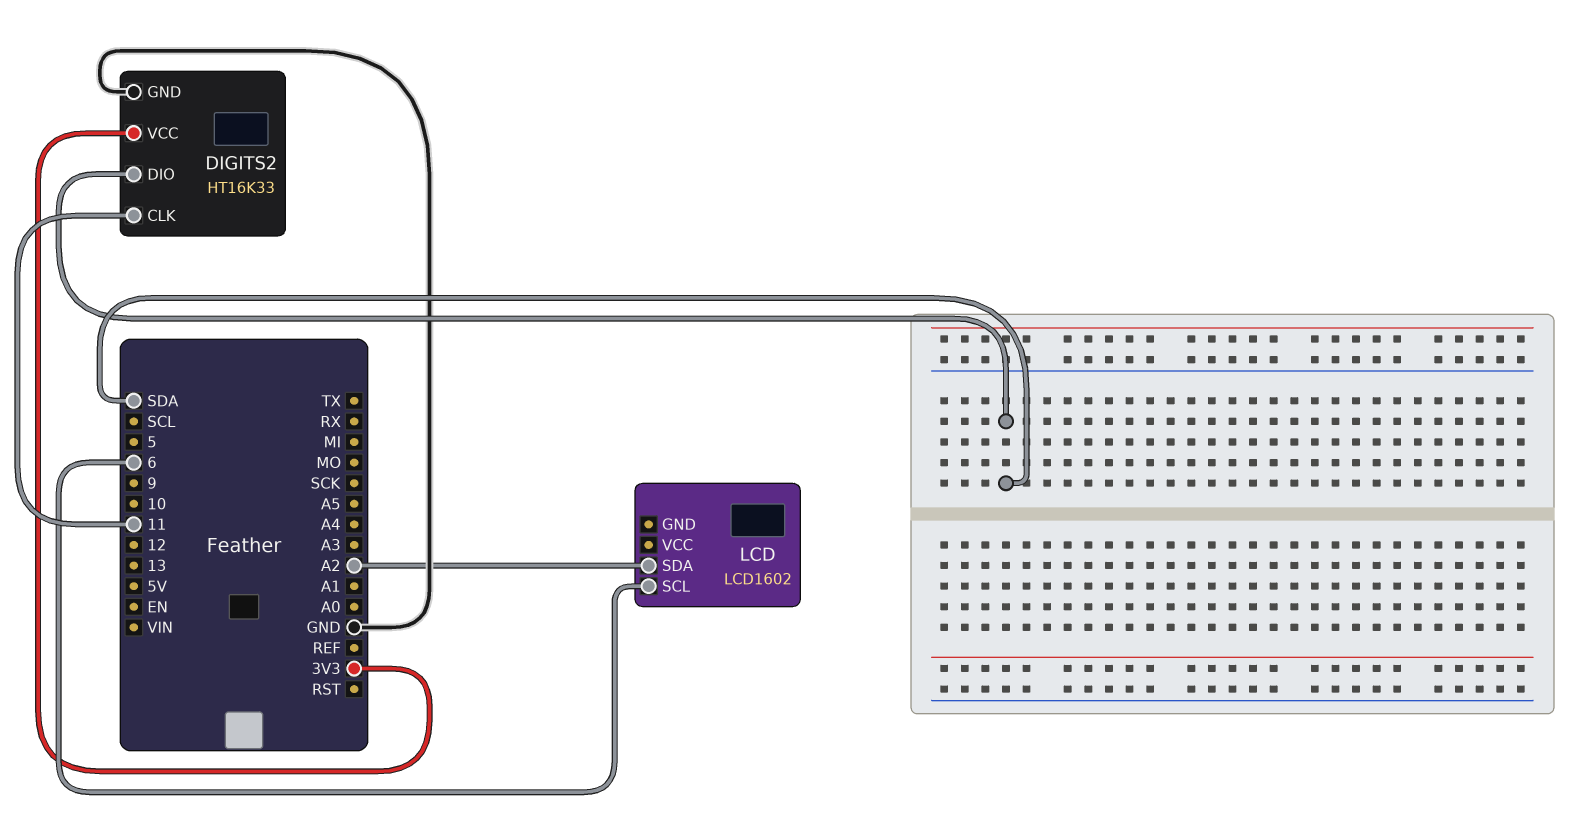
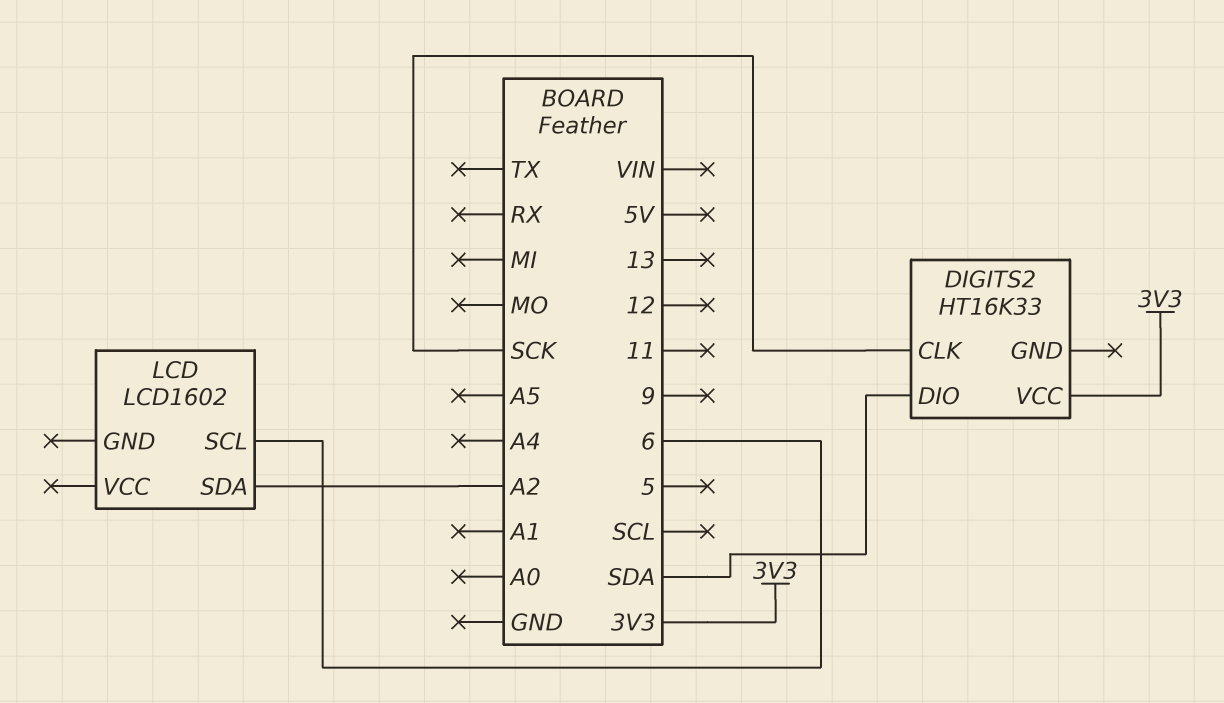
DIGITS2 pin CLK: 11 -> SCK
DIGITS2 pin GND: GND -> none

